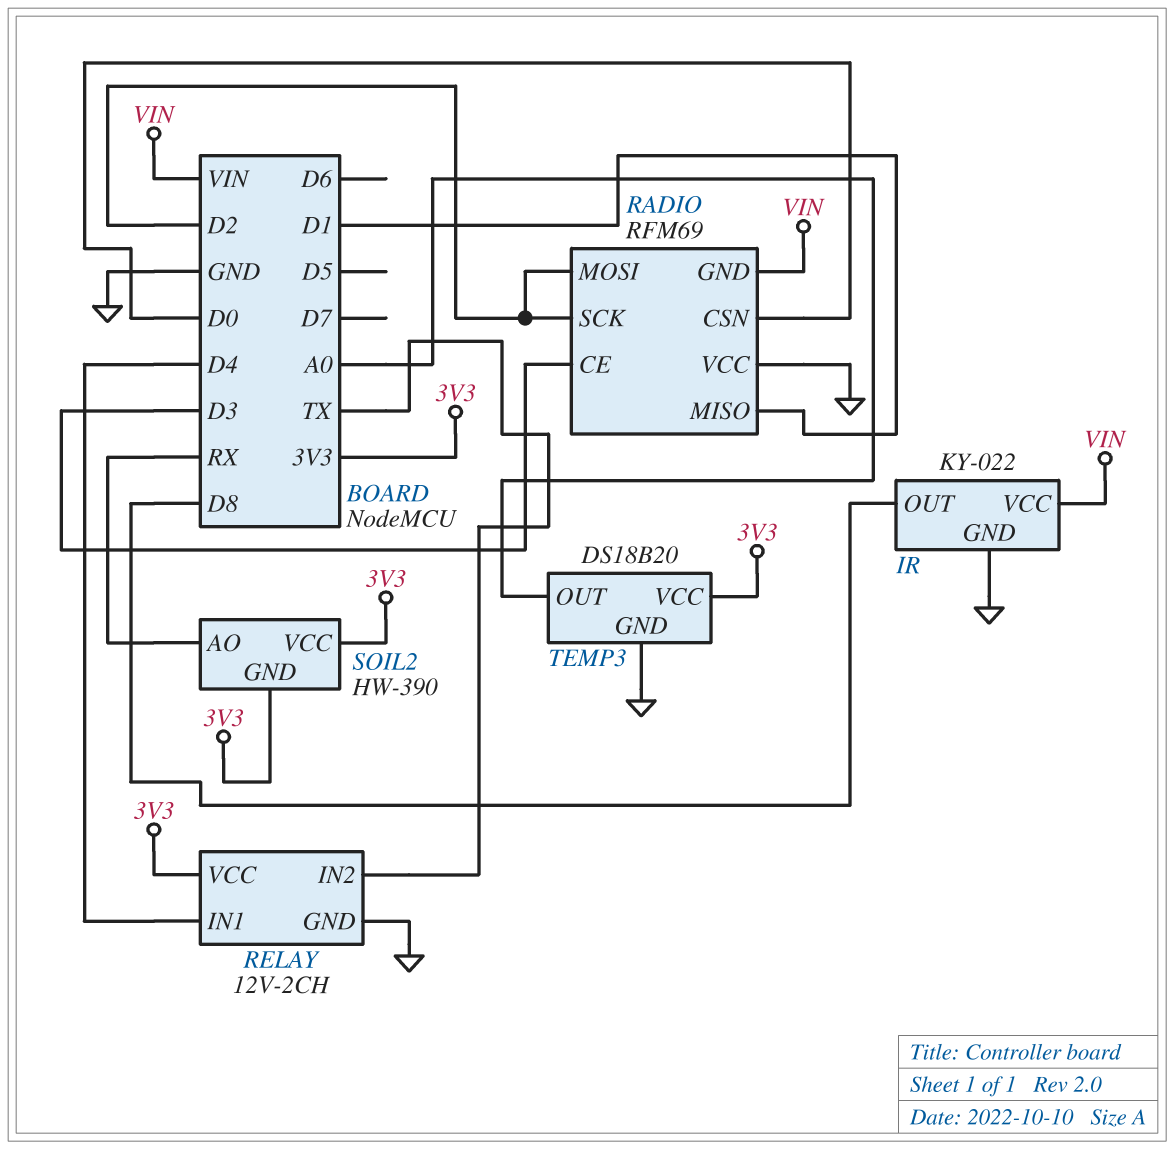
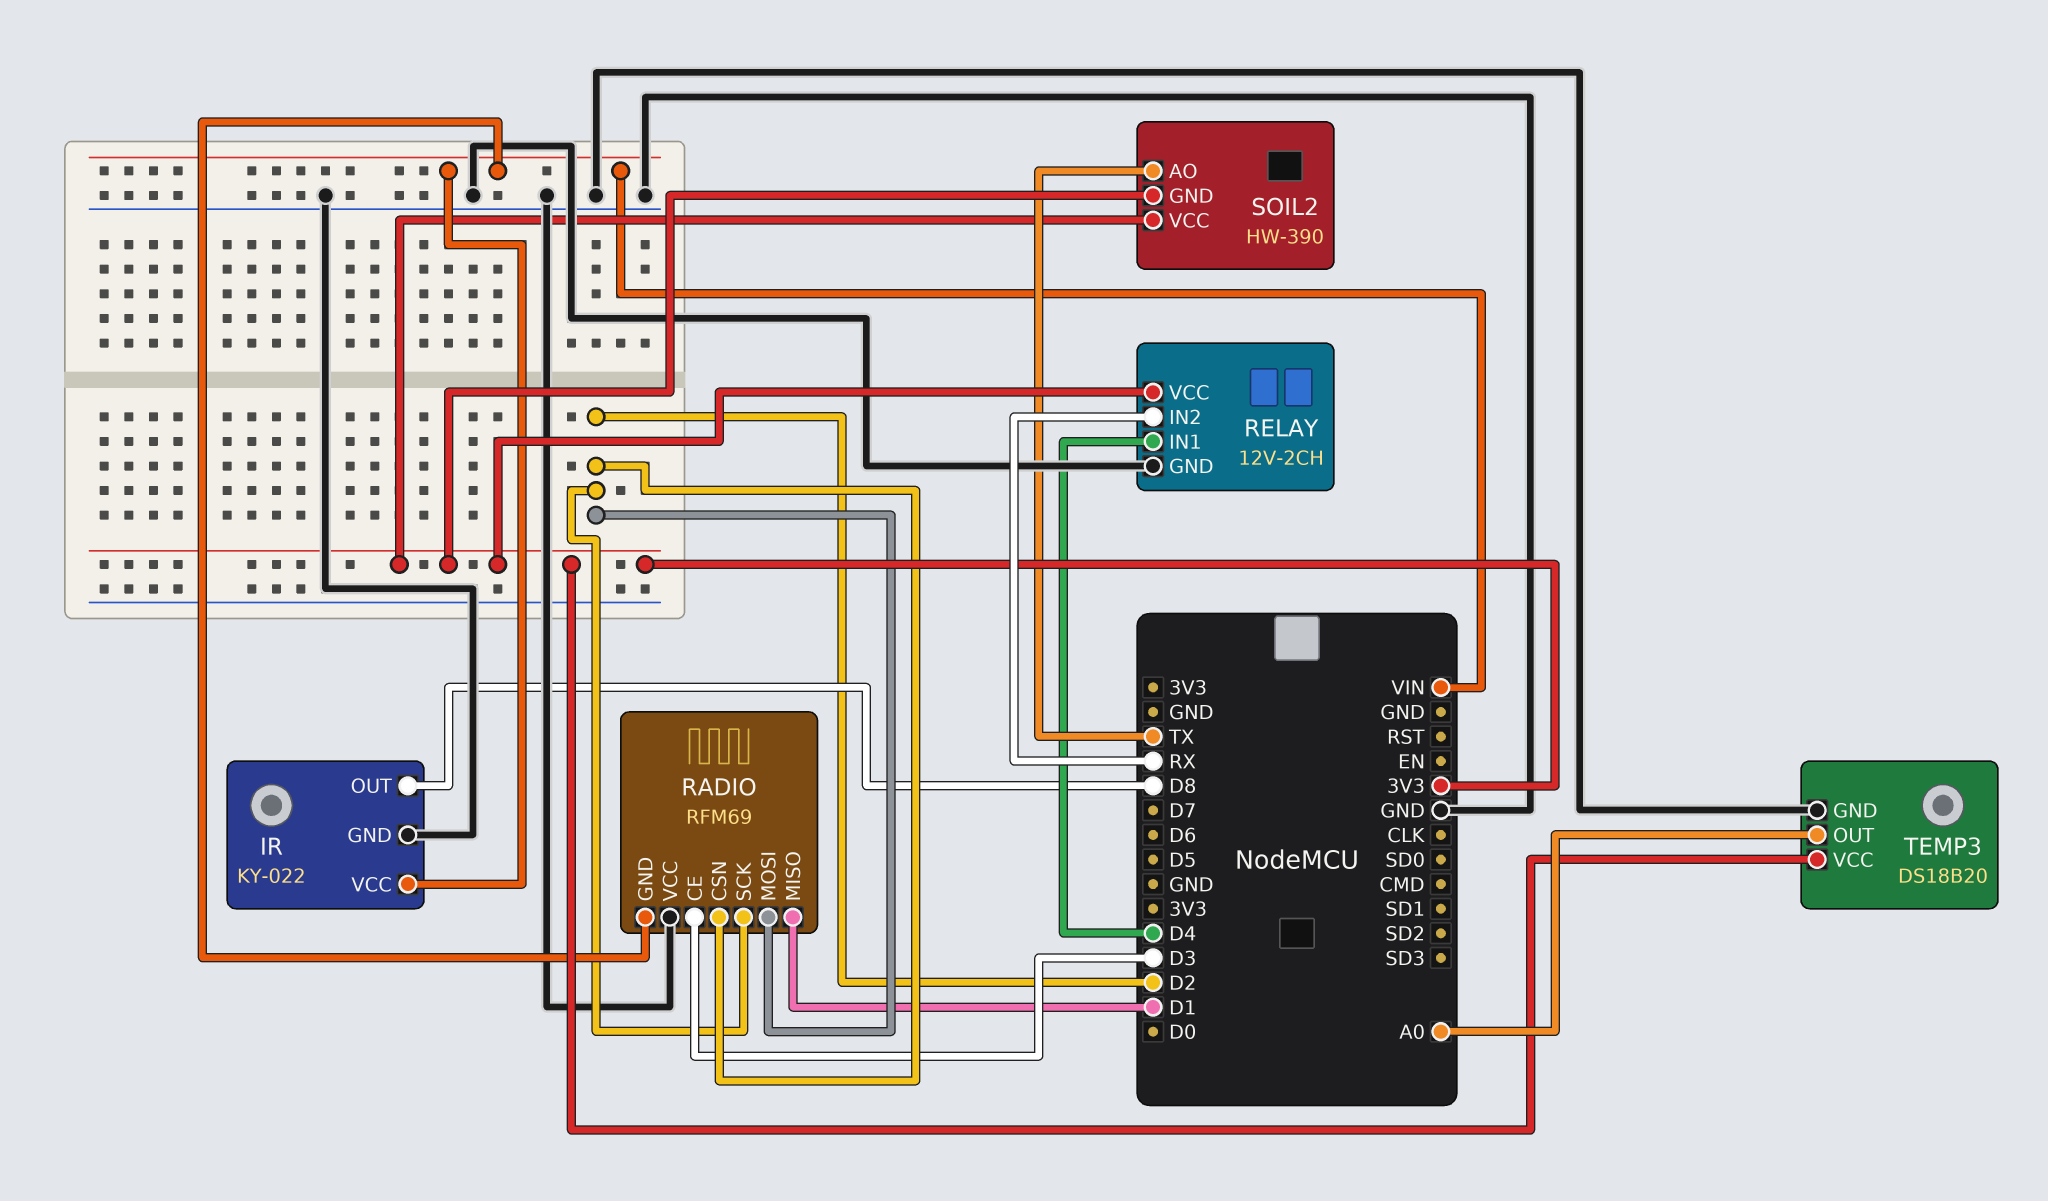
RADIO pin CSN: D0 -> D2
RELAY pin IN2: TX -> RX
SOIL2 pin AO: RX -> TX

